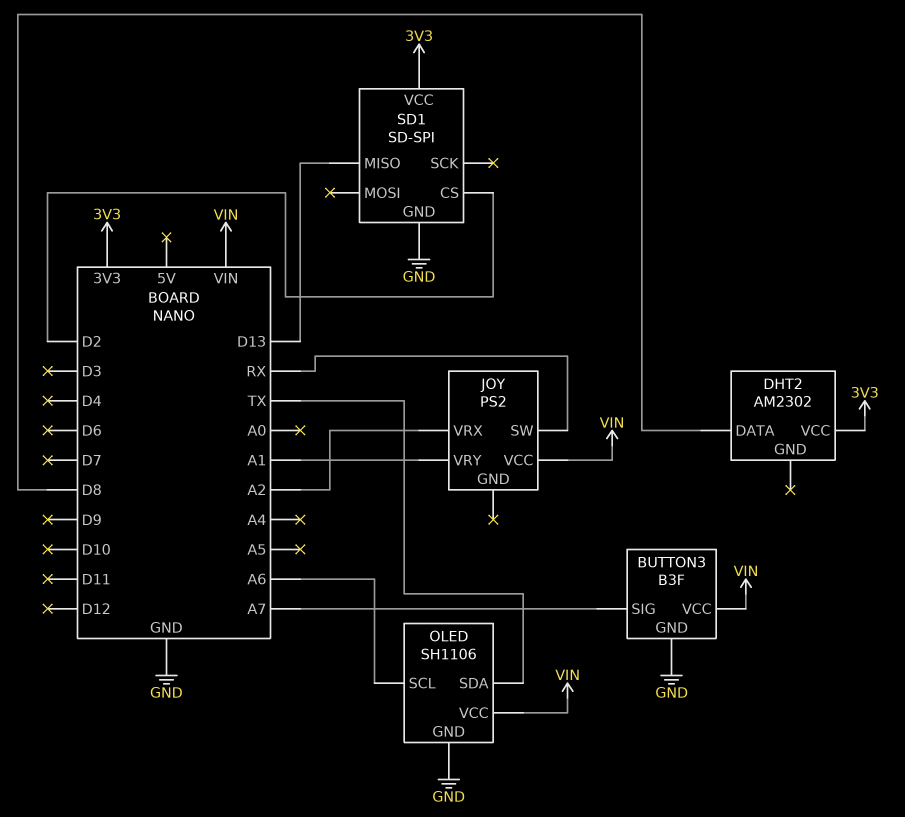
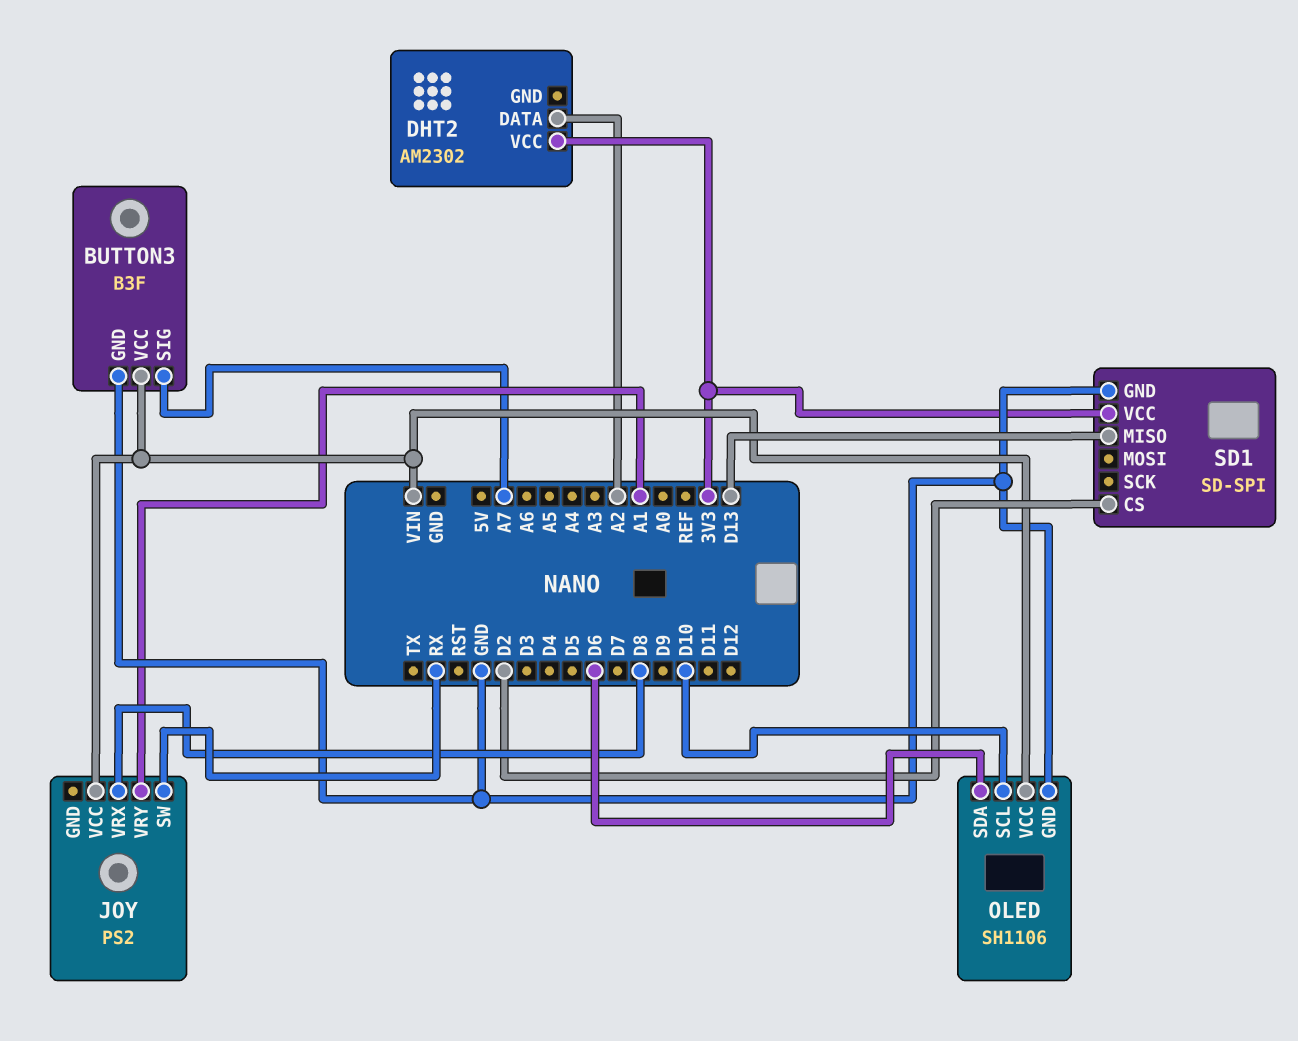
DHT2 pin DATA: D8 -> A2
JOY pin VRX: A2 -> D8
OLED pin SCL: A6 -> D10
OLED pin SDA: TX -> D6

